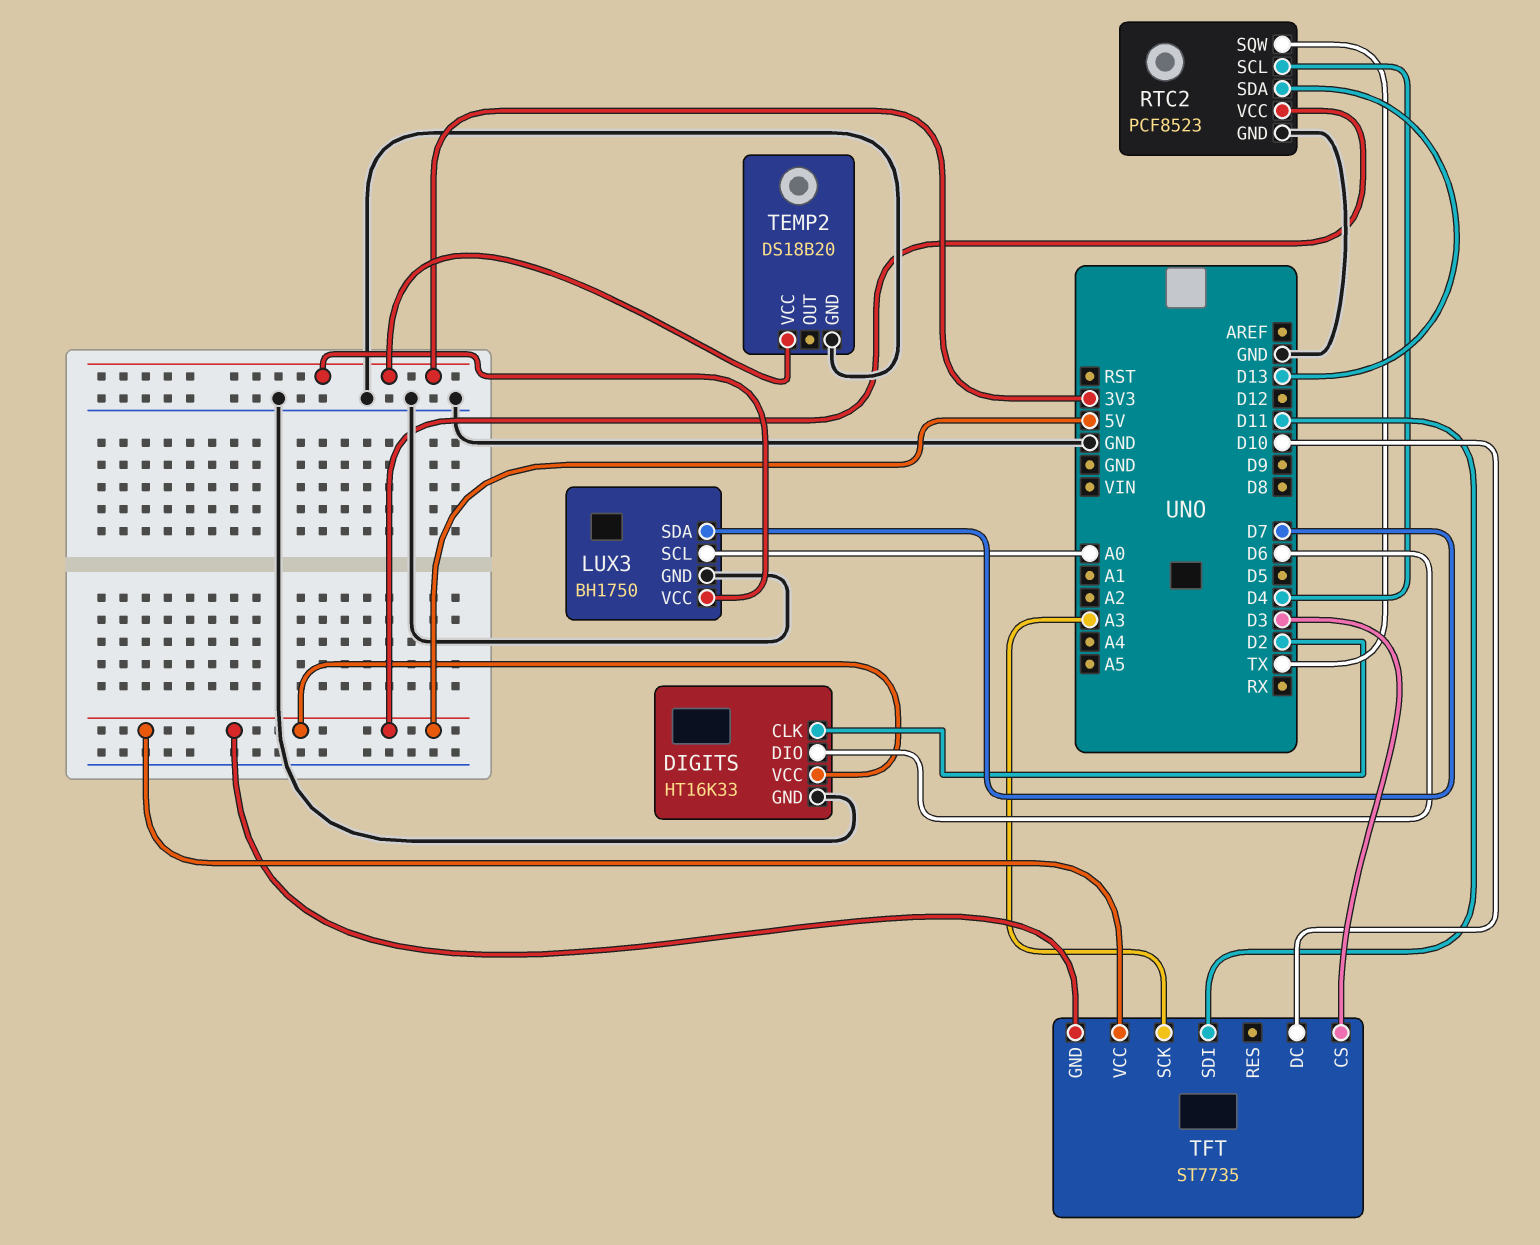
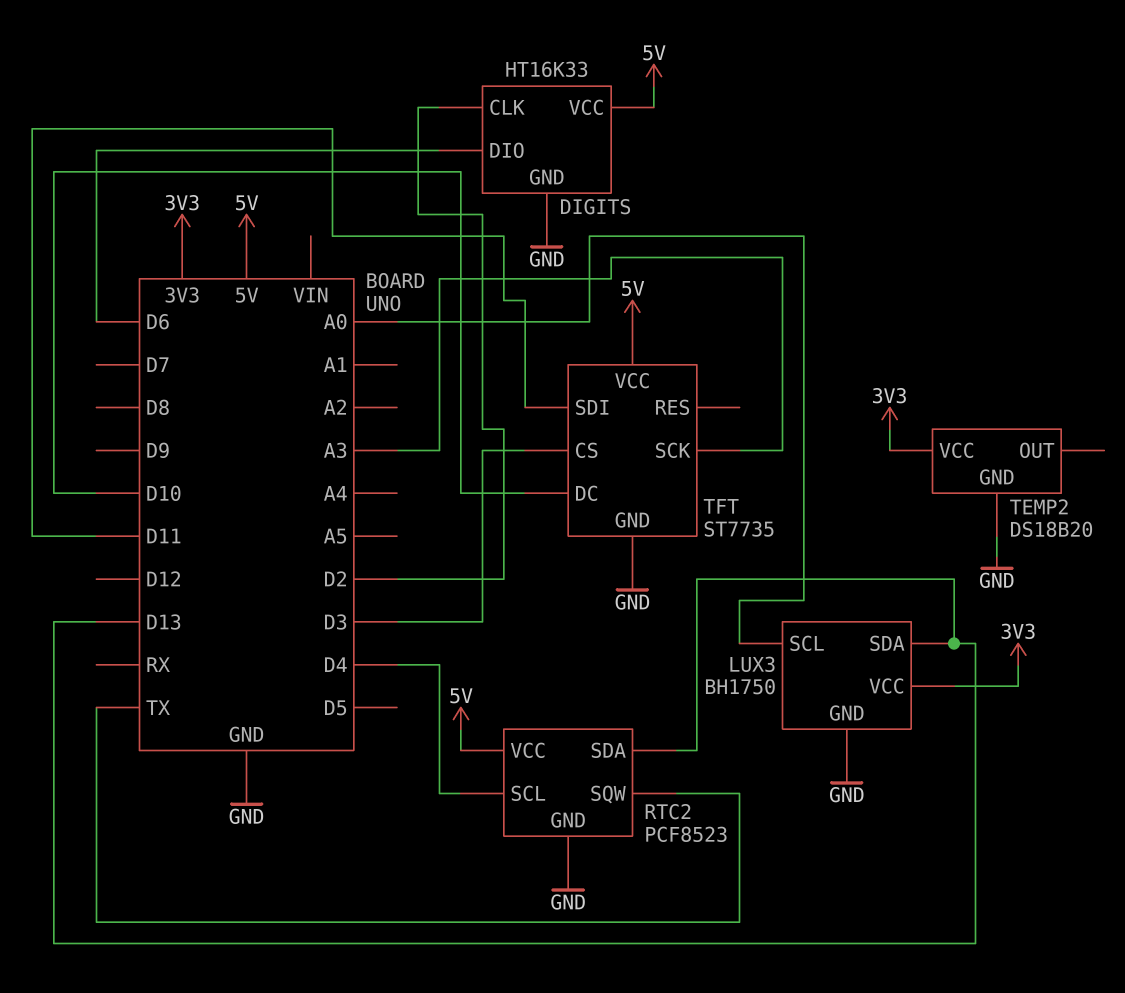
LUX3 pin SDA: D7 -> D13
TFT pin GND: 5V -> GND

